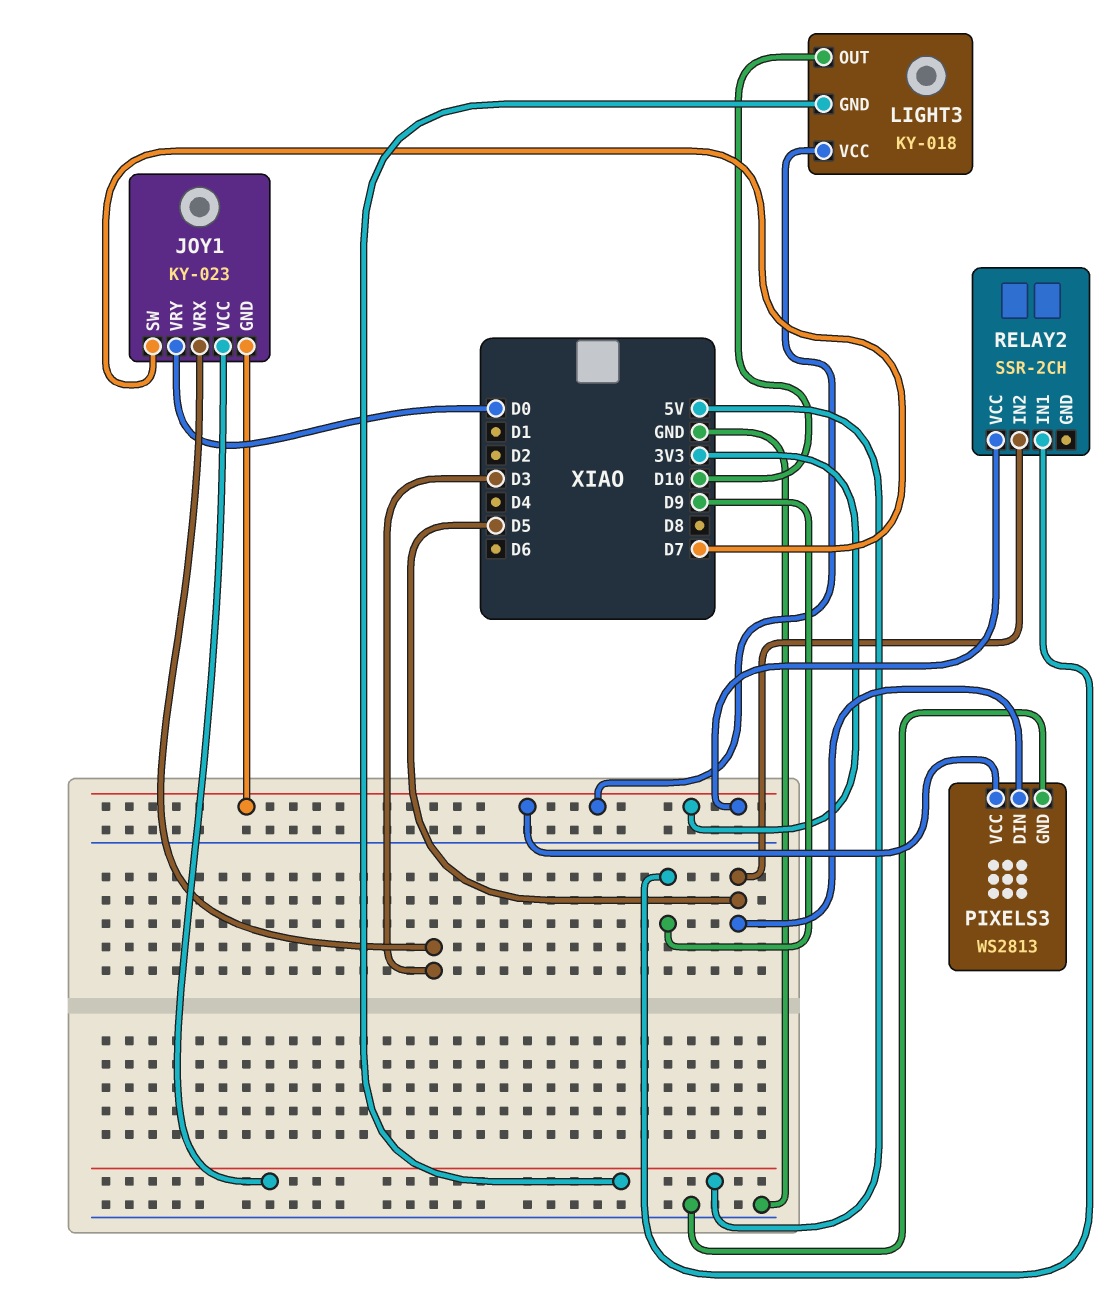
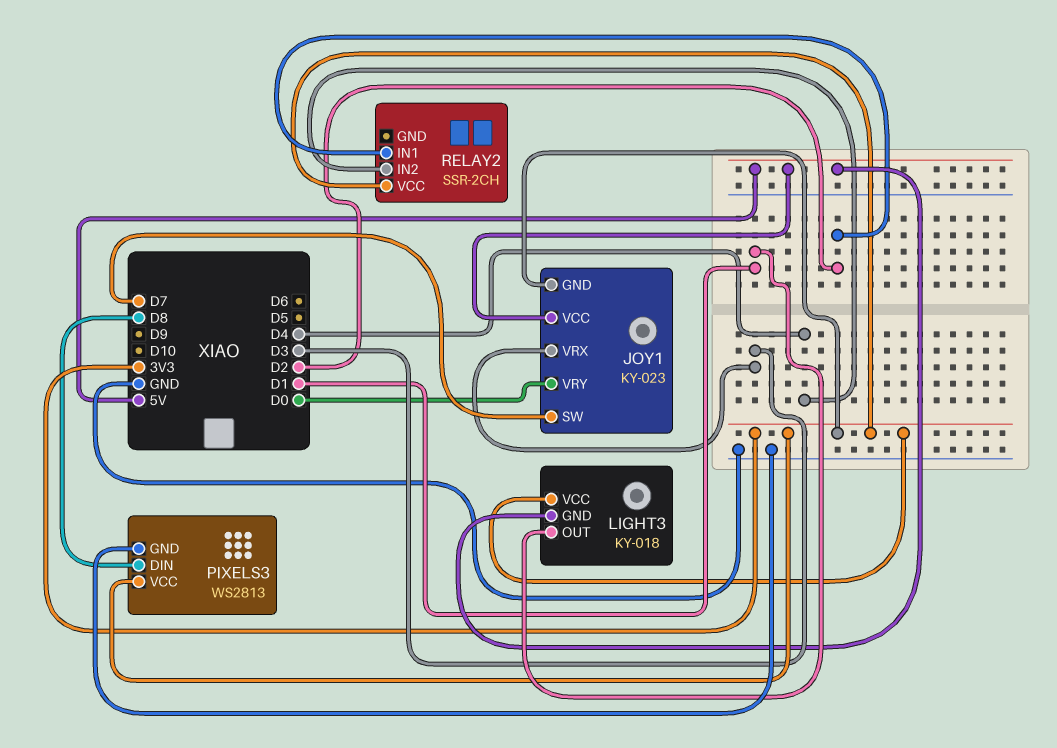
LIGHT3 pin OUT: D10 -> D1
PIXELS3 pin DIN: D5 -> D8
RELAY2 pin IN1: D9 -> D2
RELAY2 pin IN2: D5 -> D4

